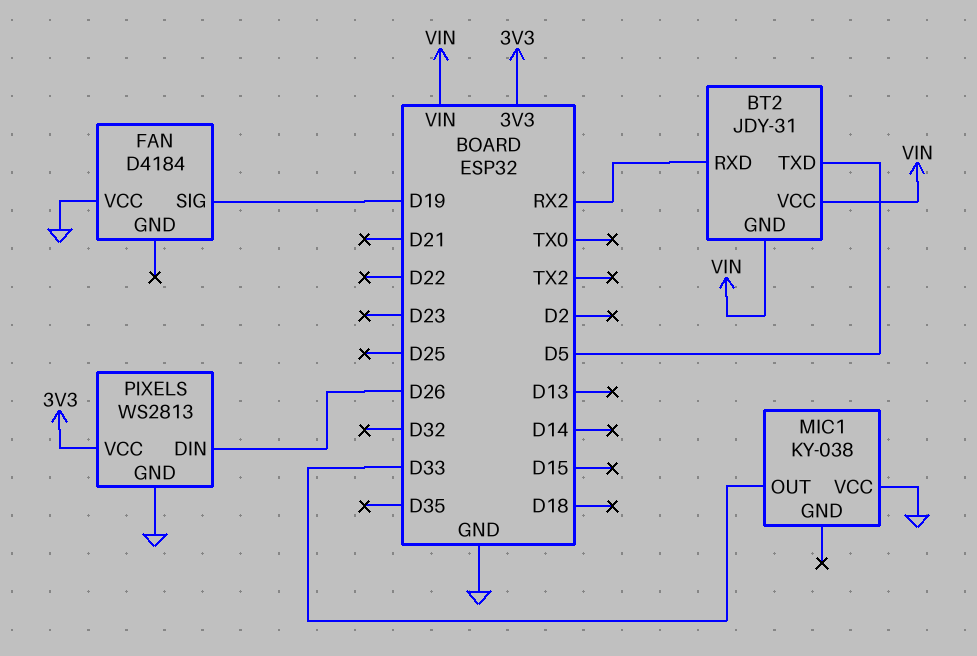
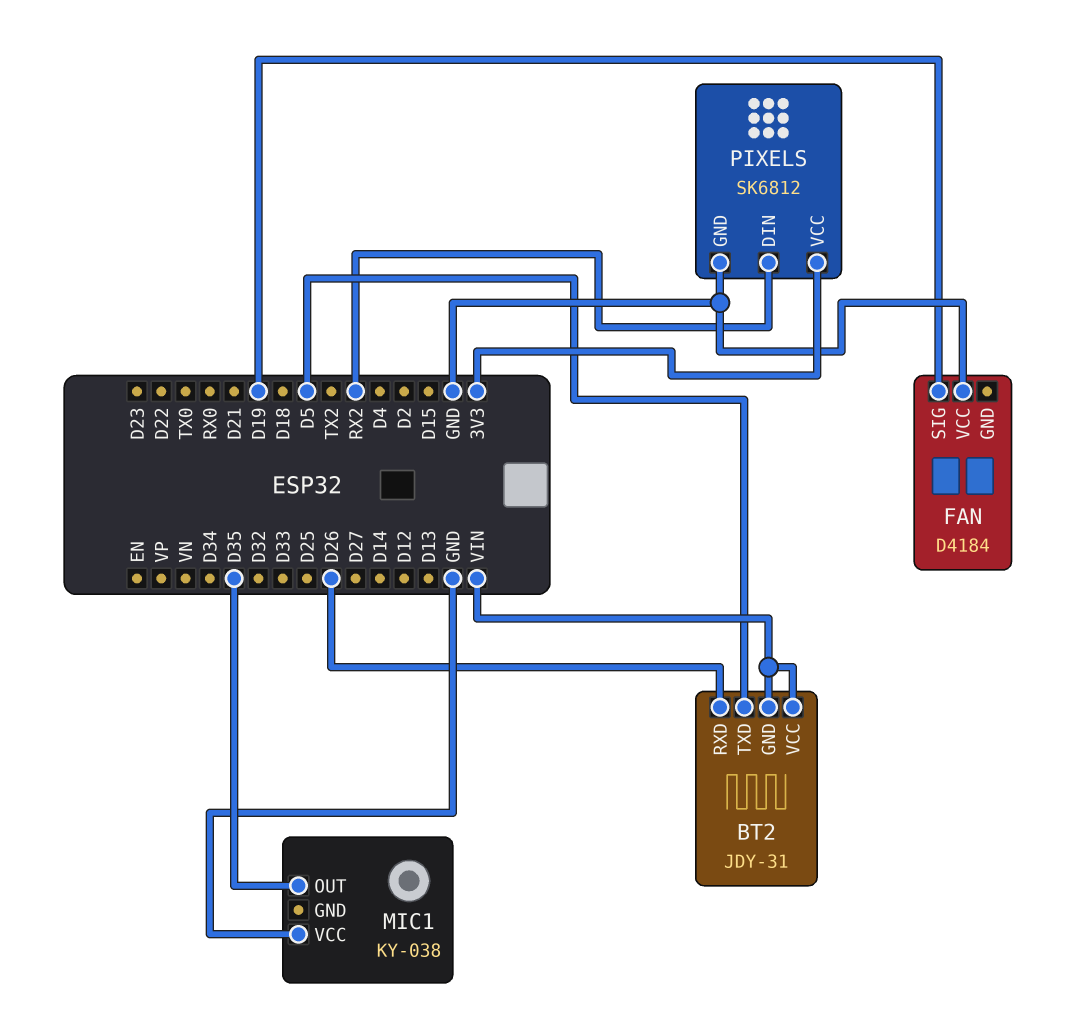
BT2 pin RXD: RX2 -> D26
MIC1 pin OUT: D33 -> D35
PIXELS: WS2813 -> SK6812
PIXELS pin DIN: D26 -> RX2

